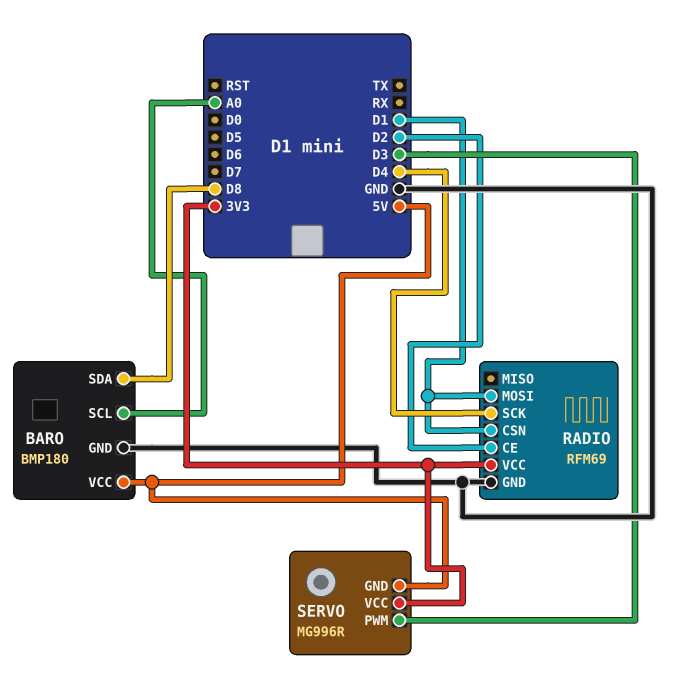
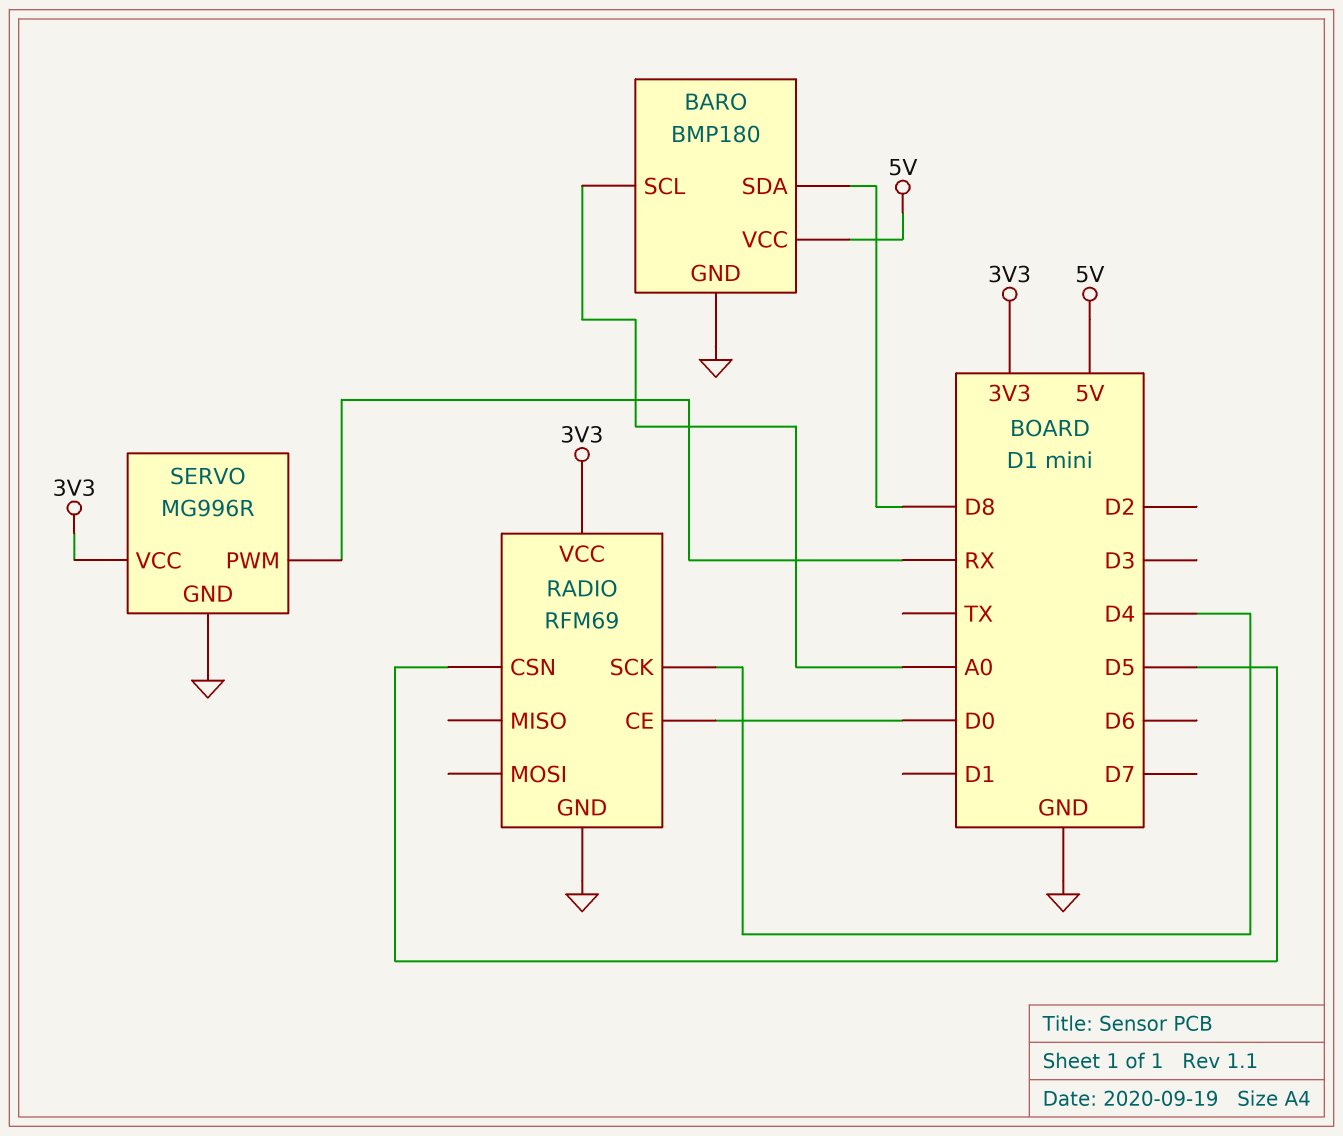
RADIO pin CE: D2 -> D0
RADIO pin CSN: D1 -> D5
RADIO pin MOSI: D1 -> none
SERVO pin GND: 5V -> GND
SERVO pin PWM: D3 -> RX

